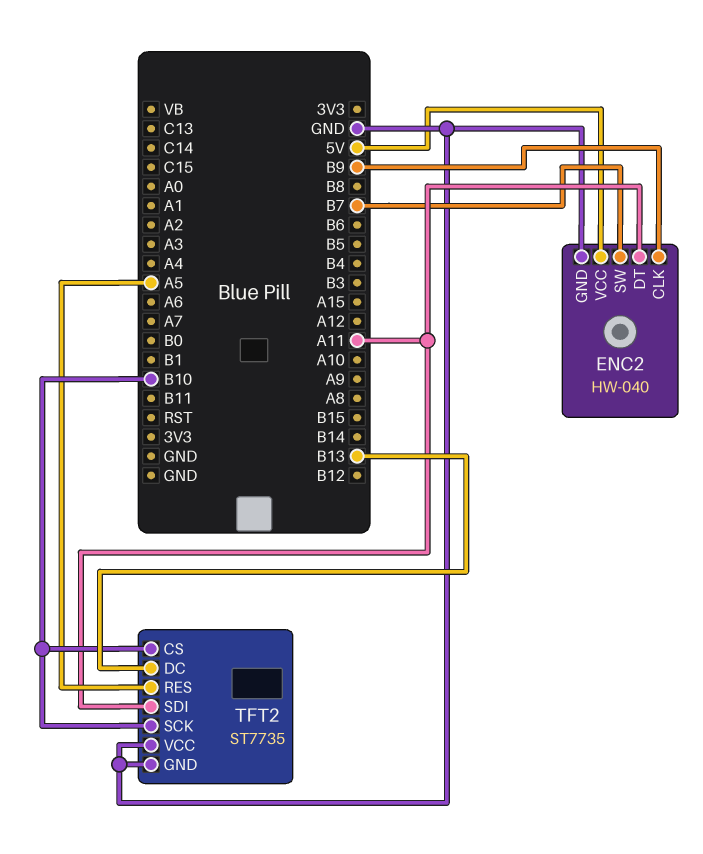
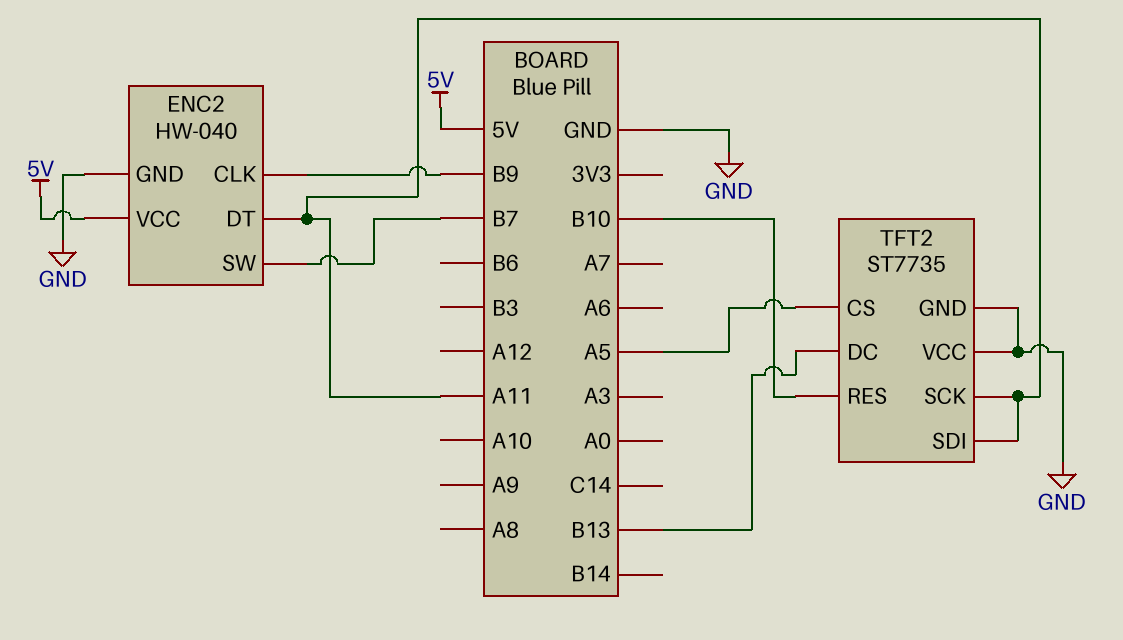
TFT2 pin CS: B10 -> A5
TFT2 pin RES: A5 -> B10
TFT2 pin SCK: B10 -> A11

